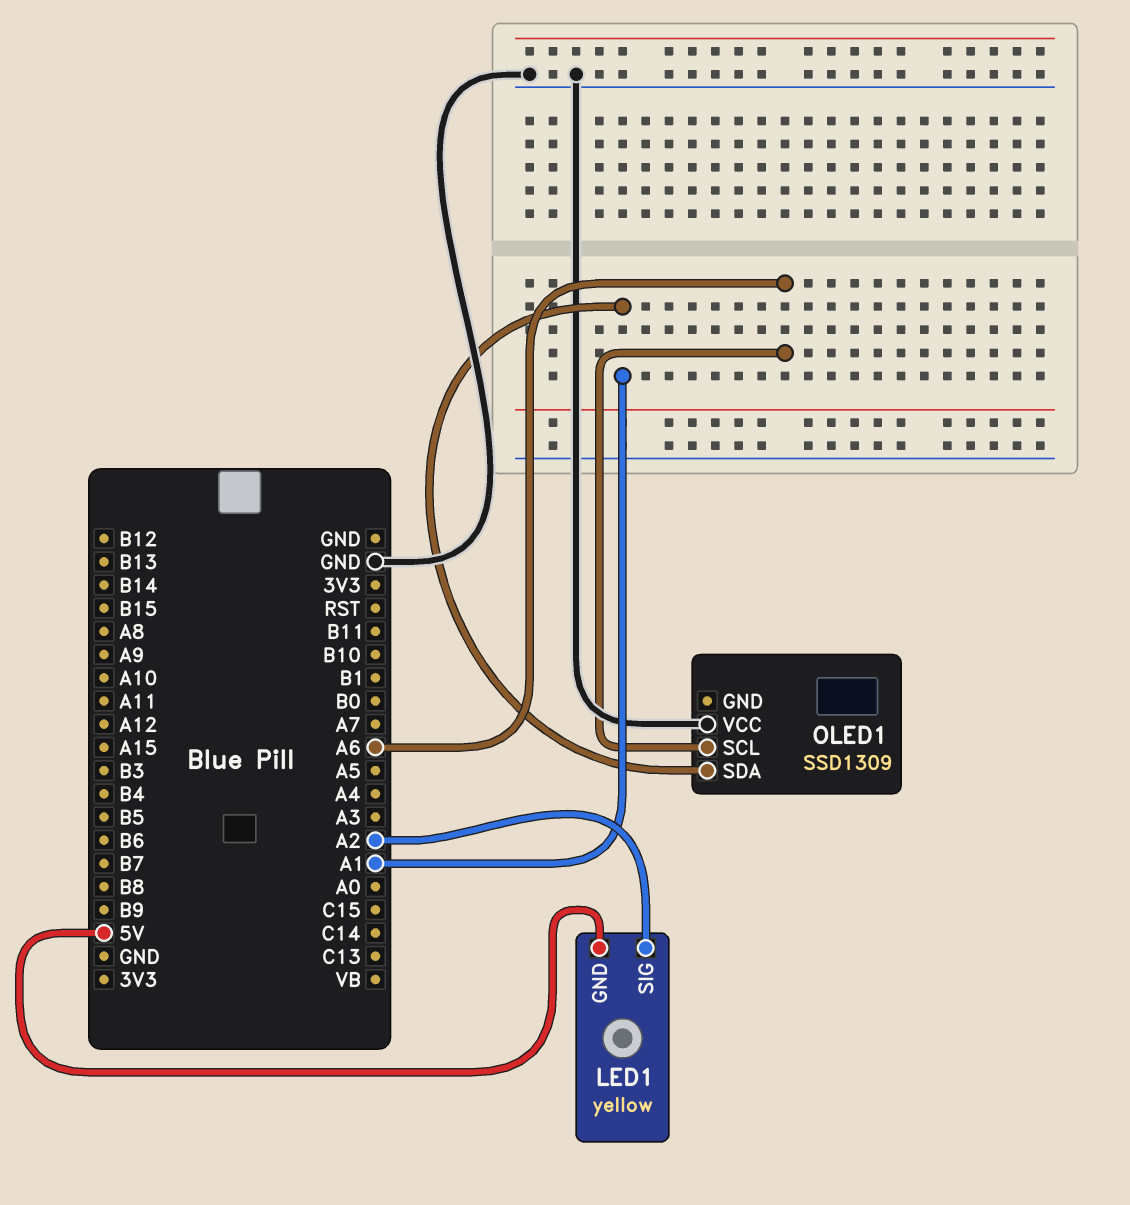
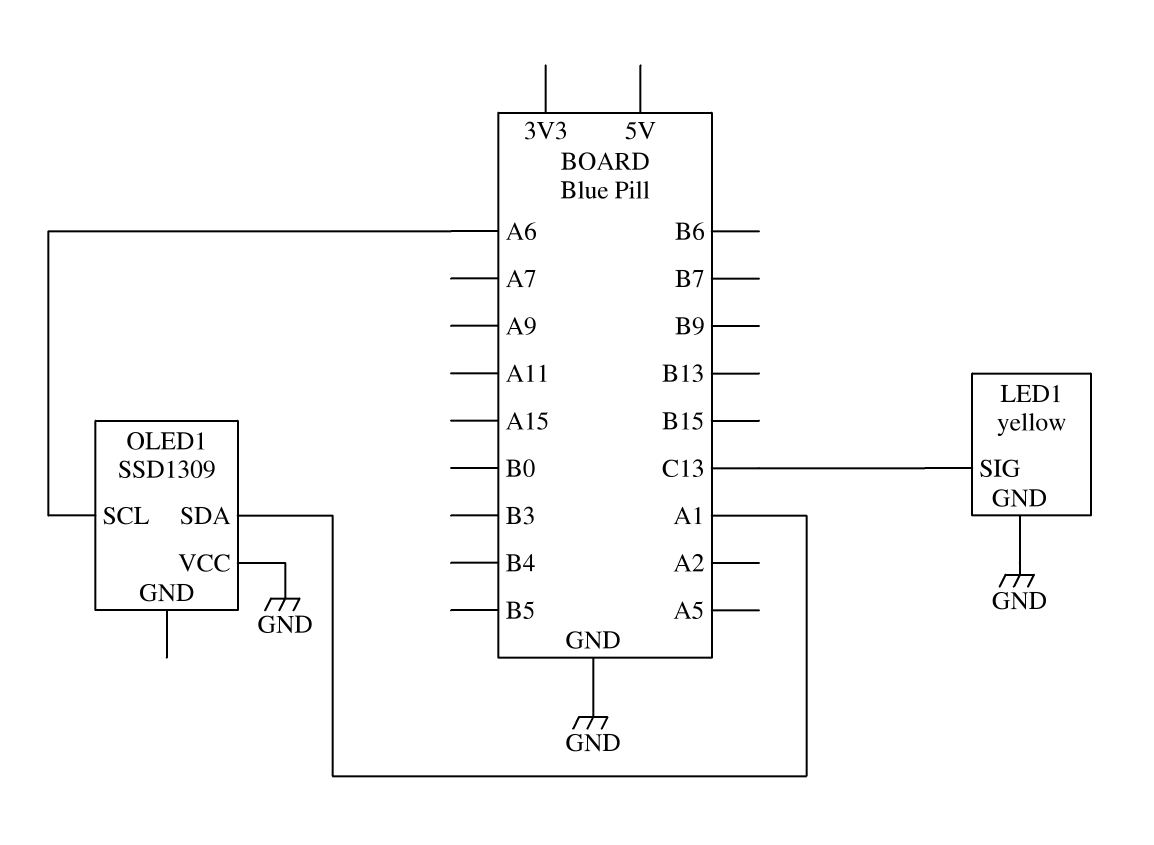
LED1 pin GND: 5V -> GND
LED1 pin SIG: A2 -> C13

